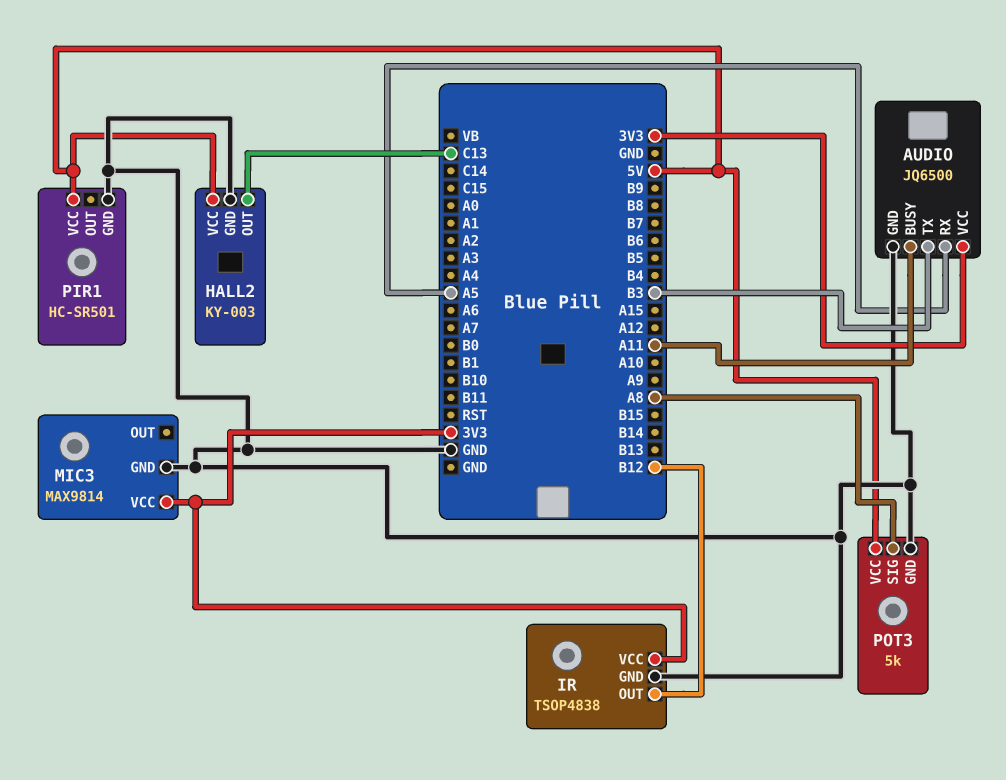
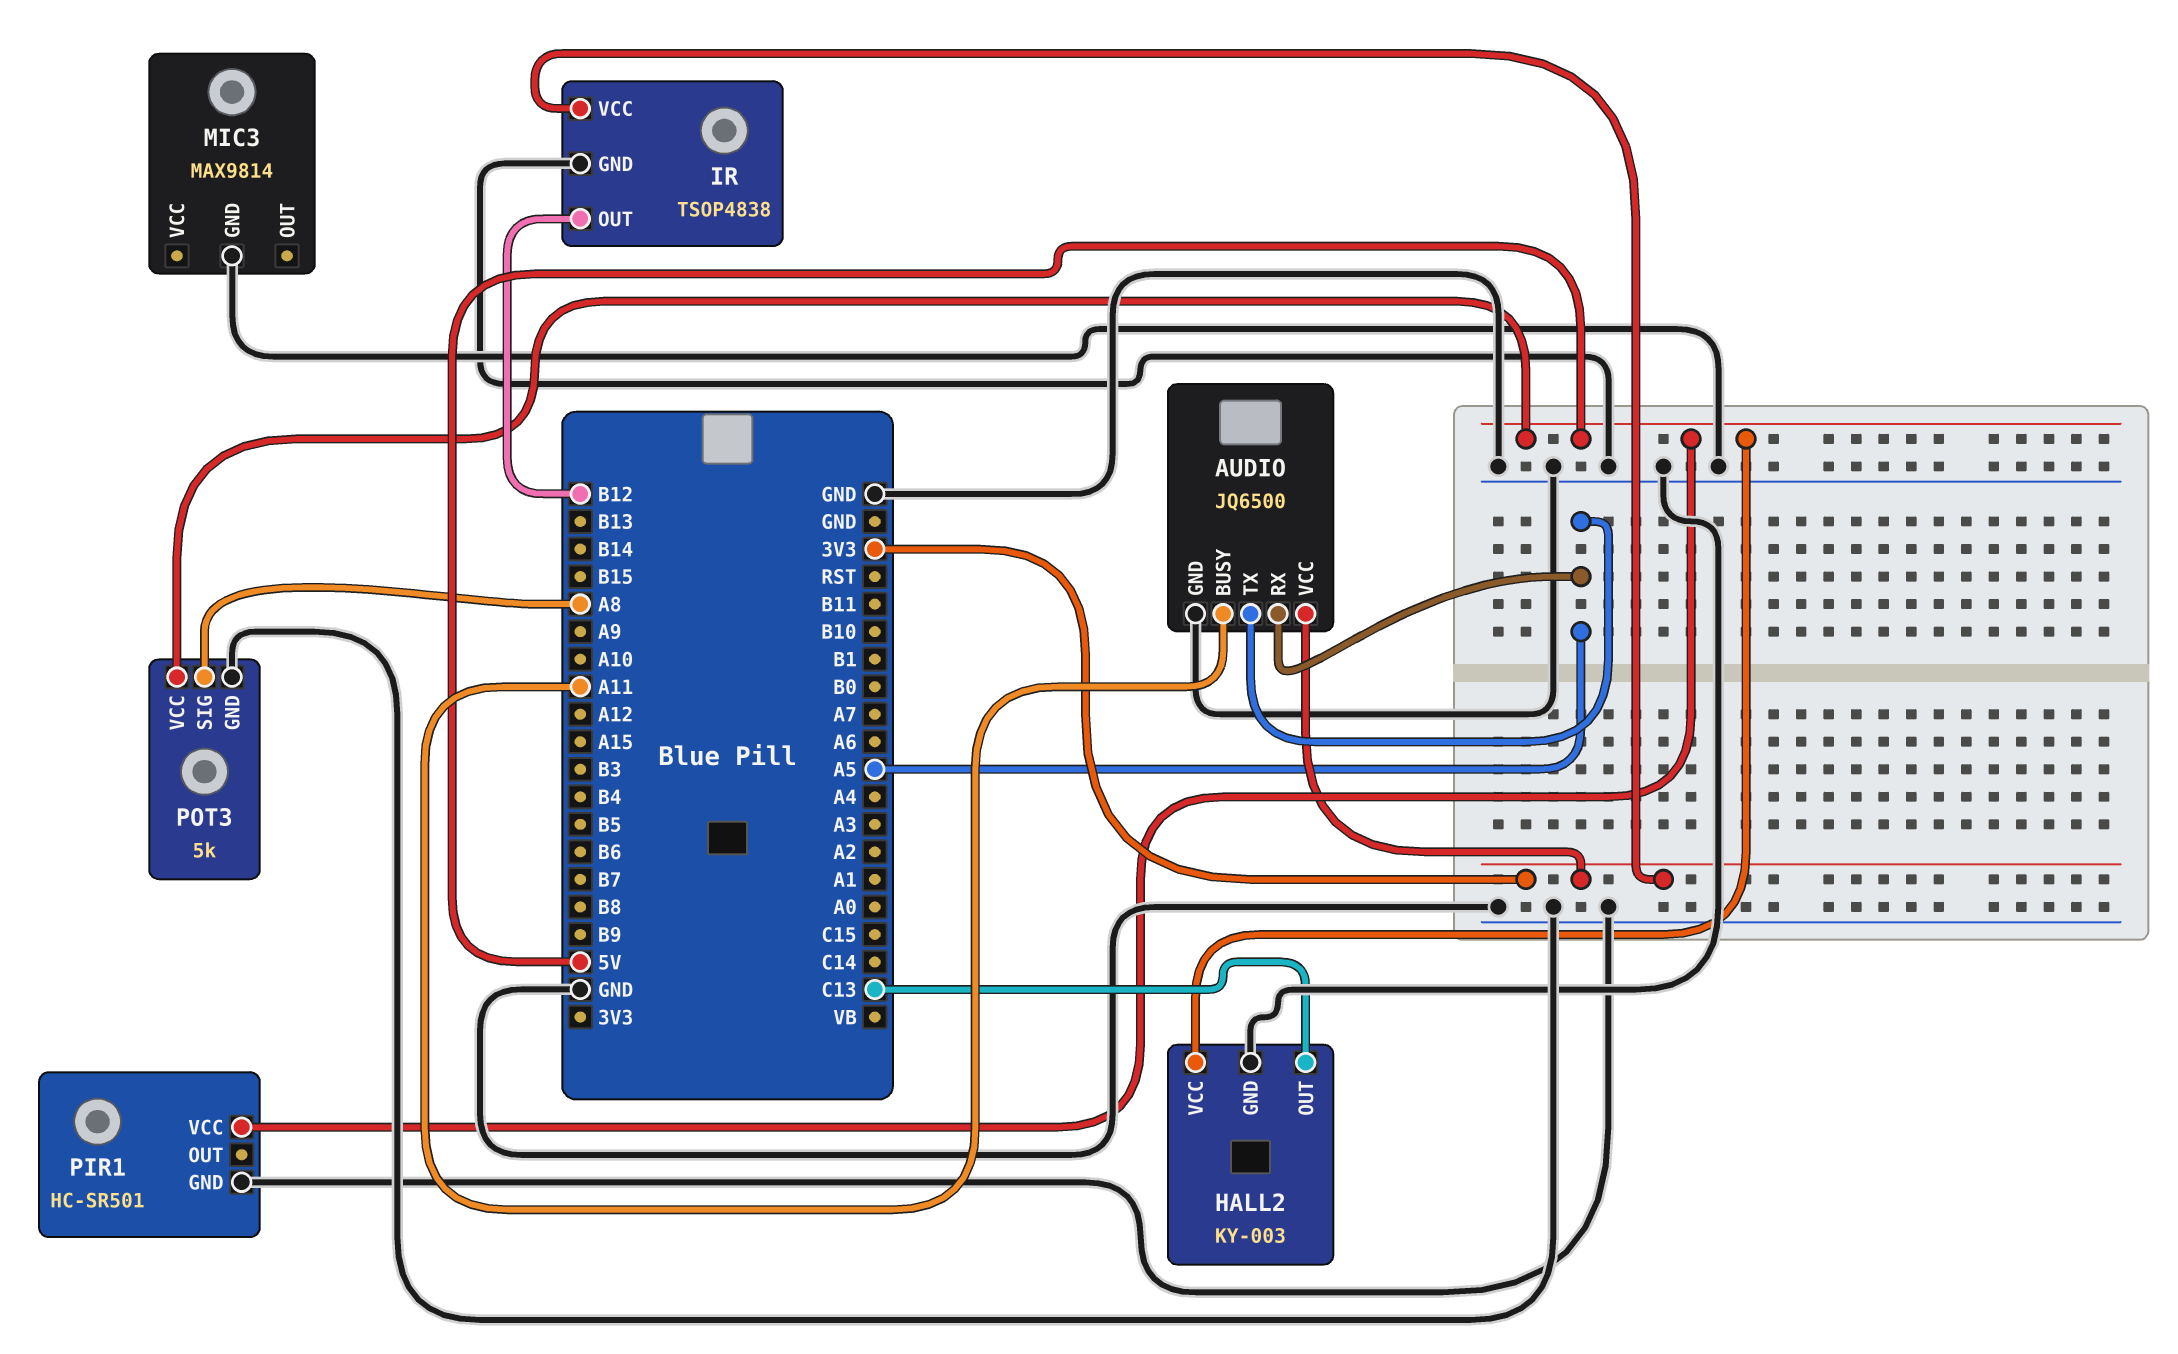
AUDIO pin TX: B3 -> A5
MIC3 pin VCC: 3V3 -> none

